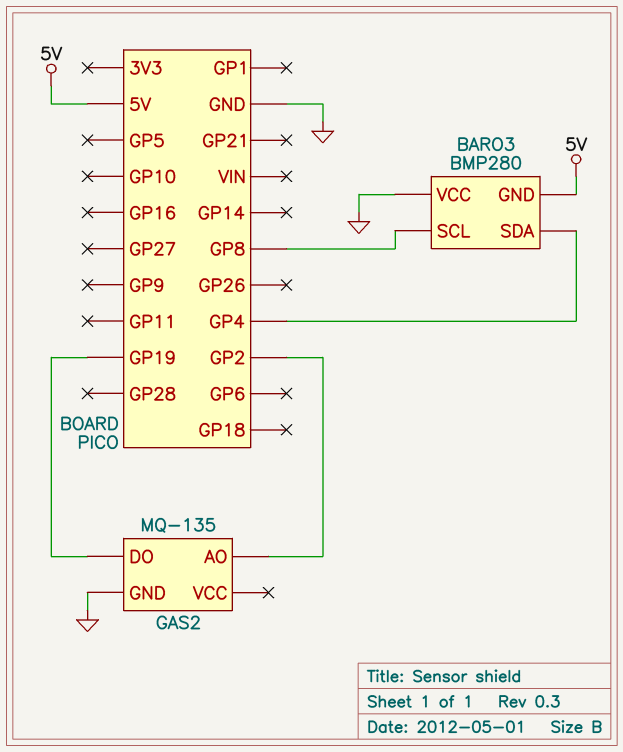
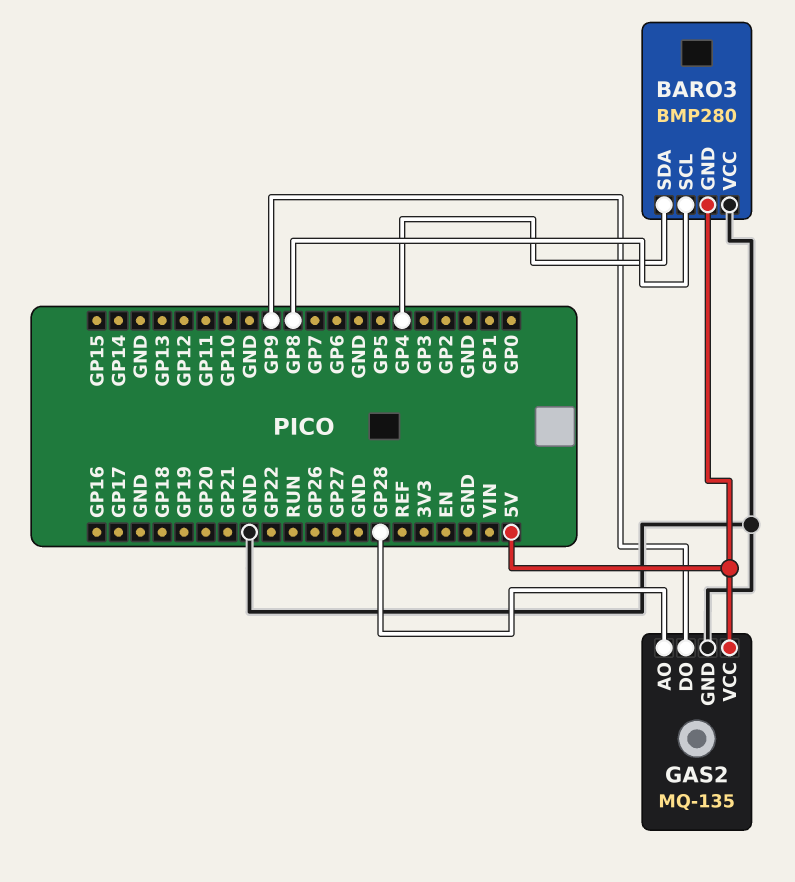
GAS2 pin AO: GP2 -> GP28
GAS2 pin DO: GP19 -> GP9
GAS2 pin VCC: none -> 5V

